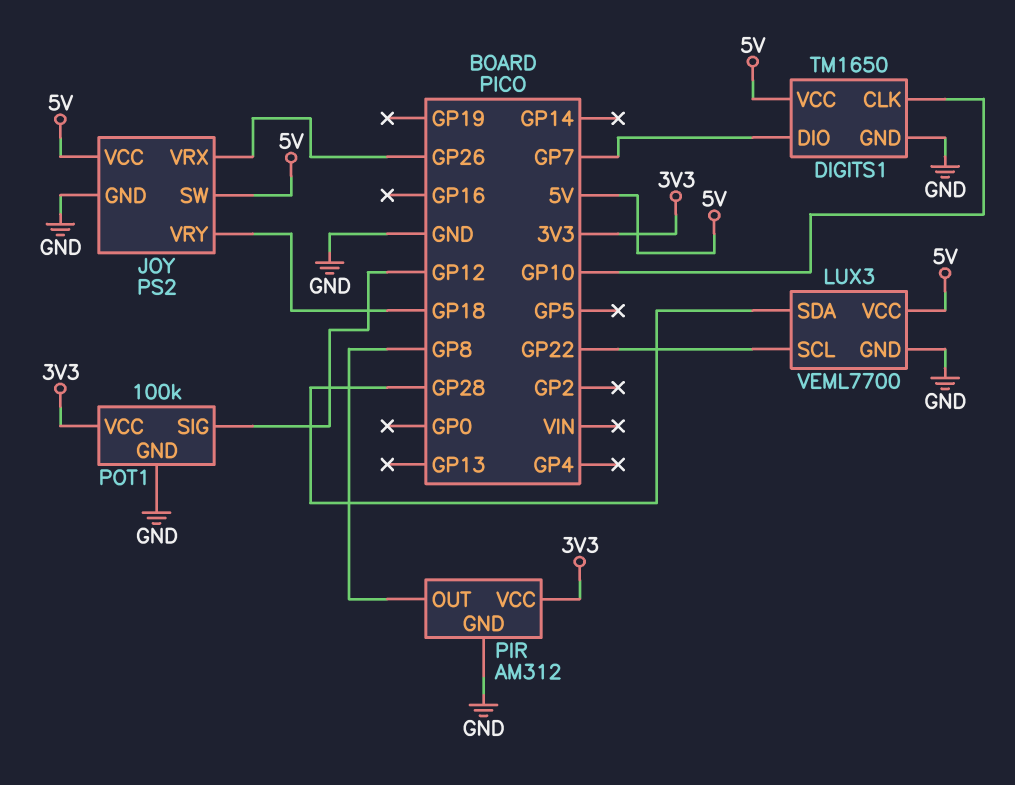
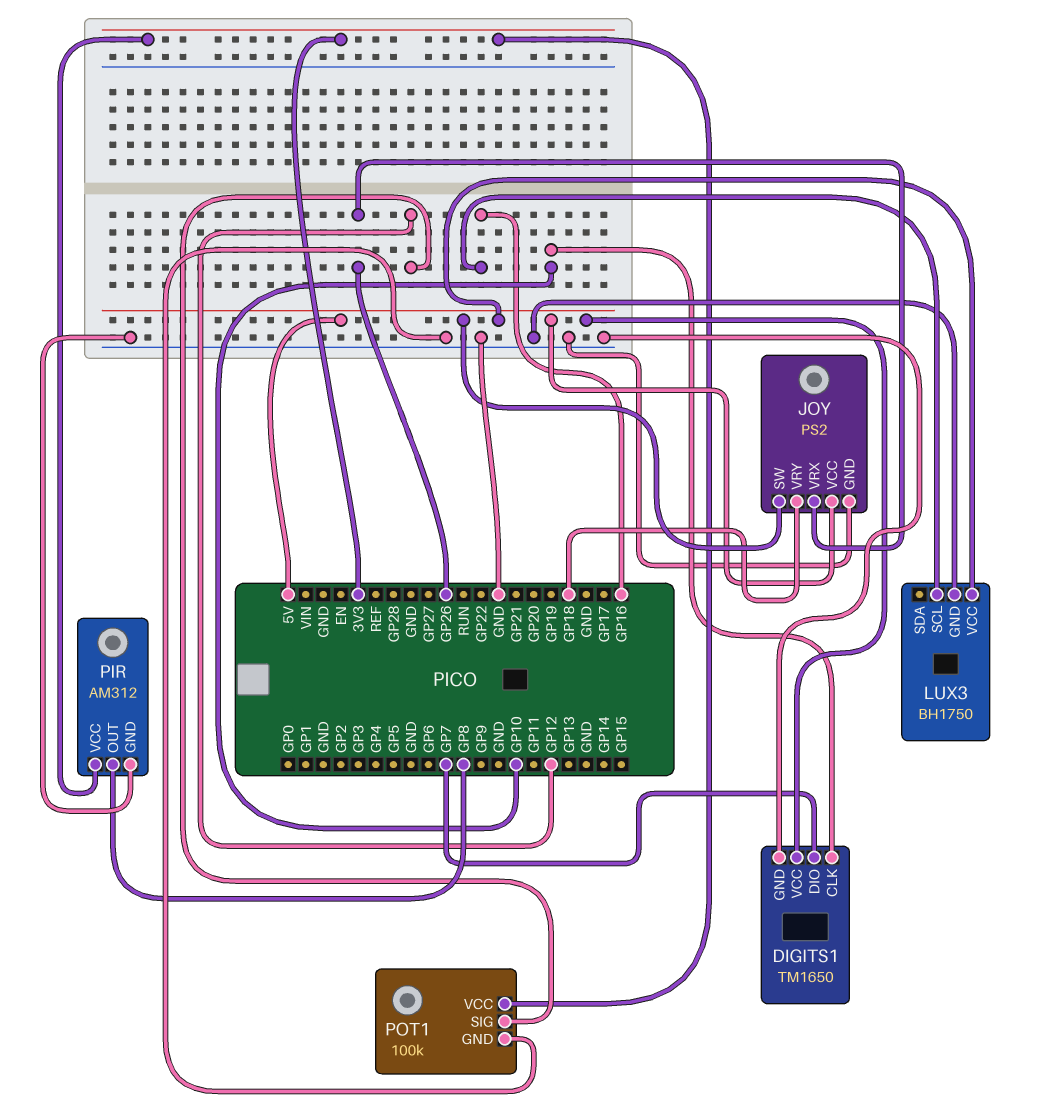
LUX3: VEML7700 -> BH1750
LUX3 pin SCL: GP22 -> GP16
LUX3 pin SDA: GP28 -> none

